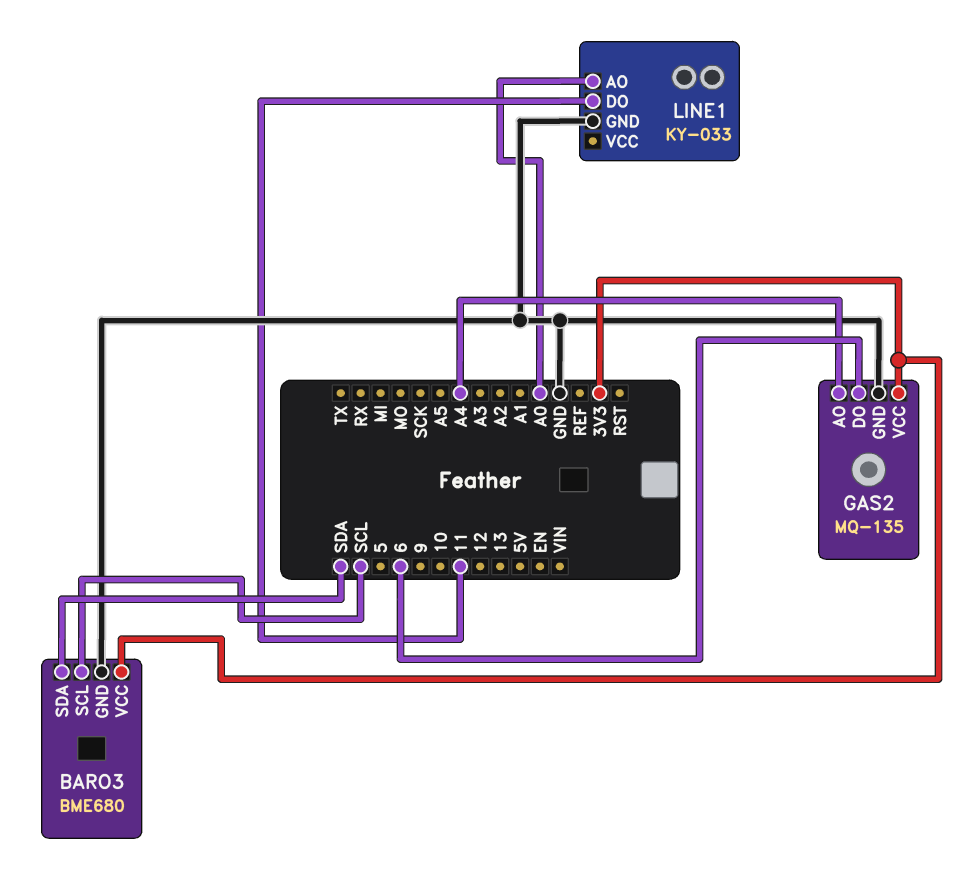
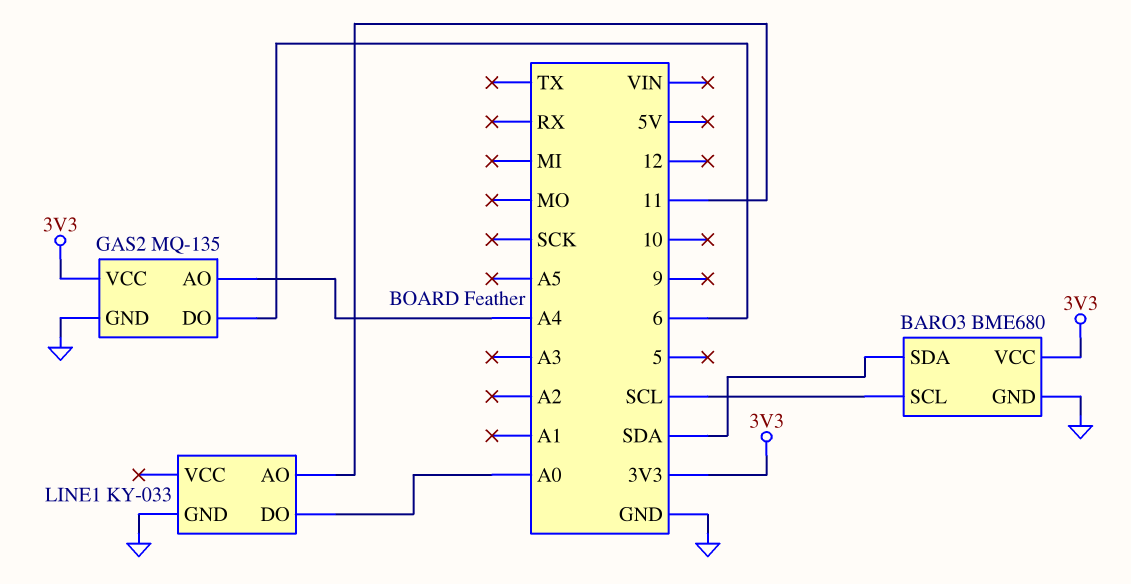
LINE1 pin AO: A0 -> 11
LINE1 pin DO: 11 -> A0

